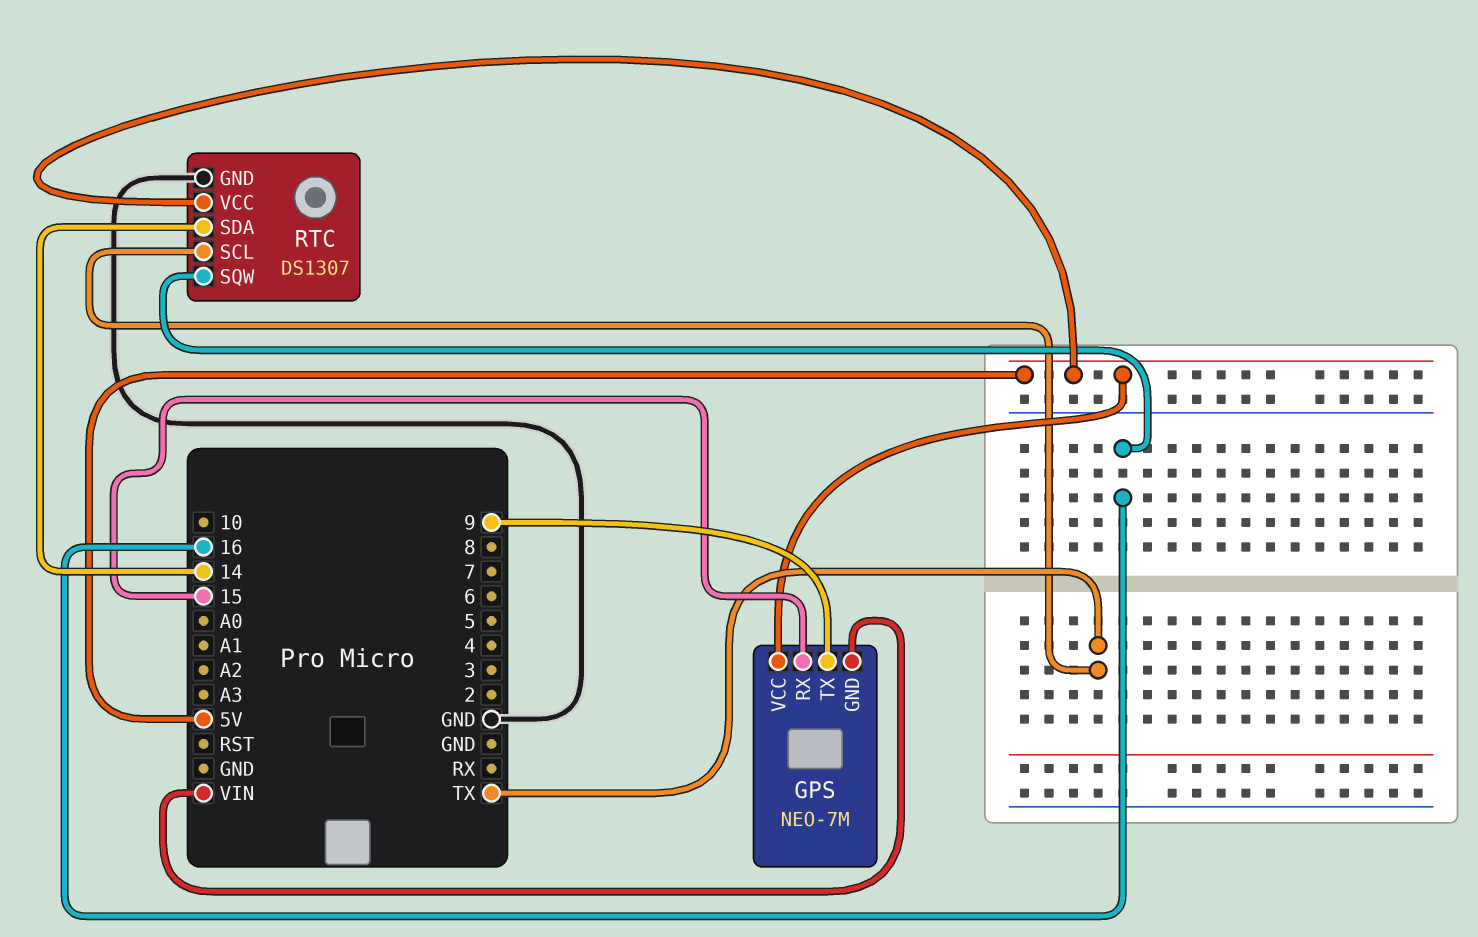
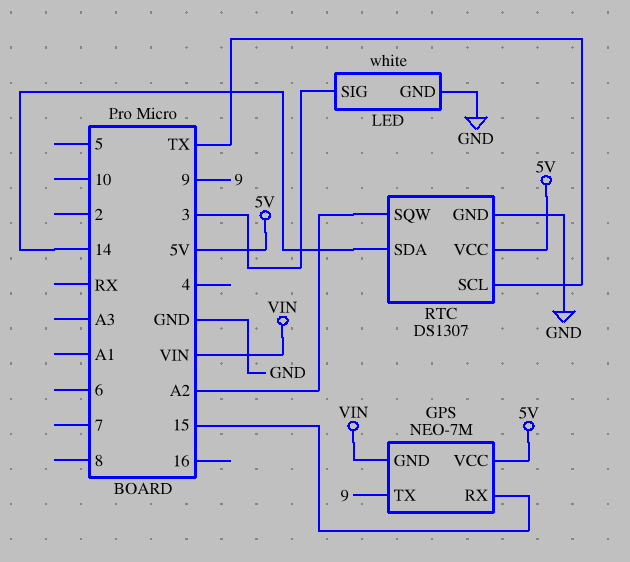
LED: none -> white
LED pin GND: none -> GND
LED pin SIG: none -> 3
RTC pin SQW: 16 -> A2

